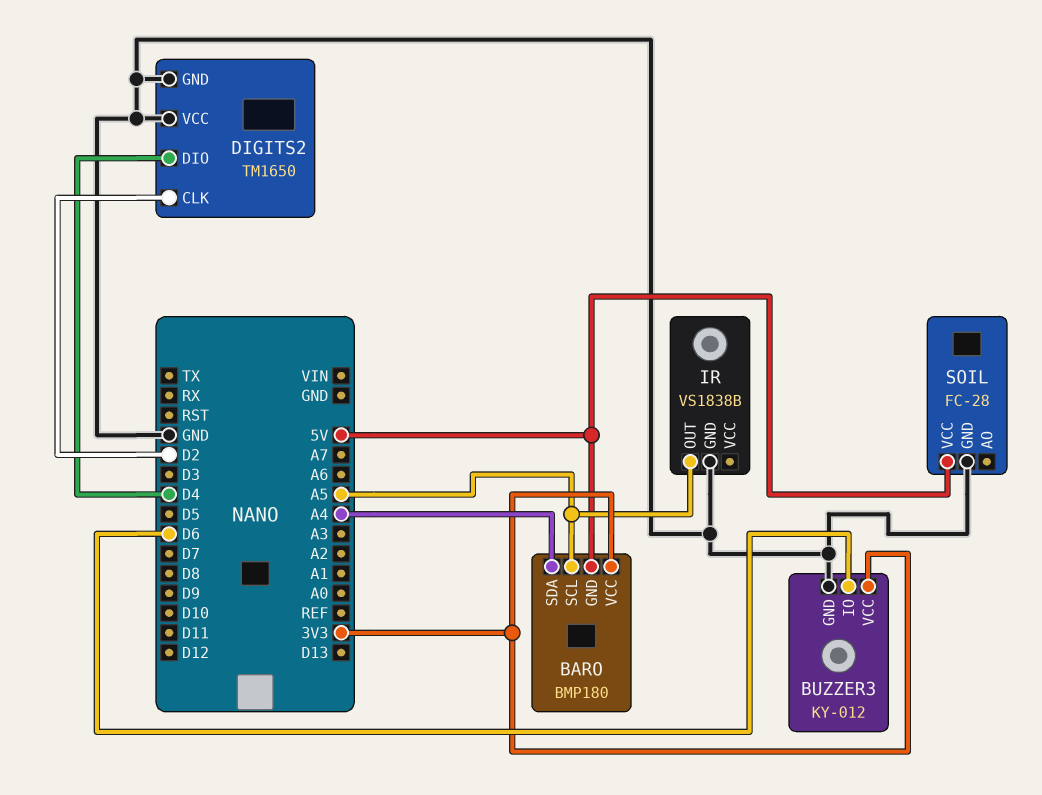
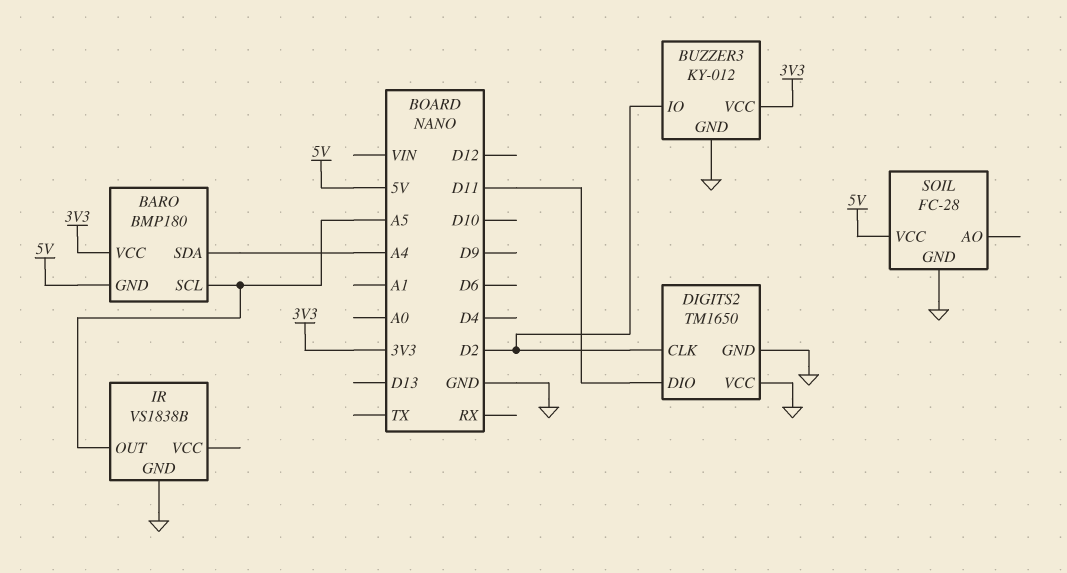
BUZZER3 pin IO: D6 -> D2
DIGITS2 pin DIO: D4 -> D11

